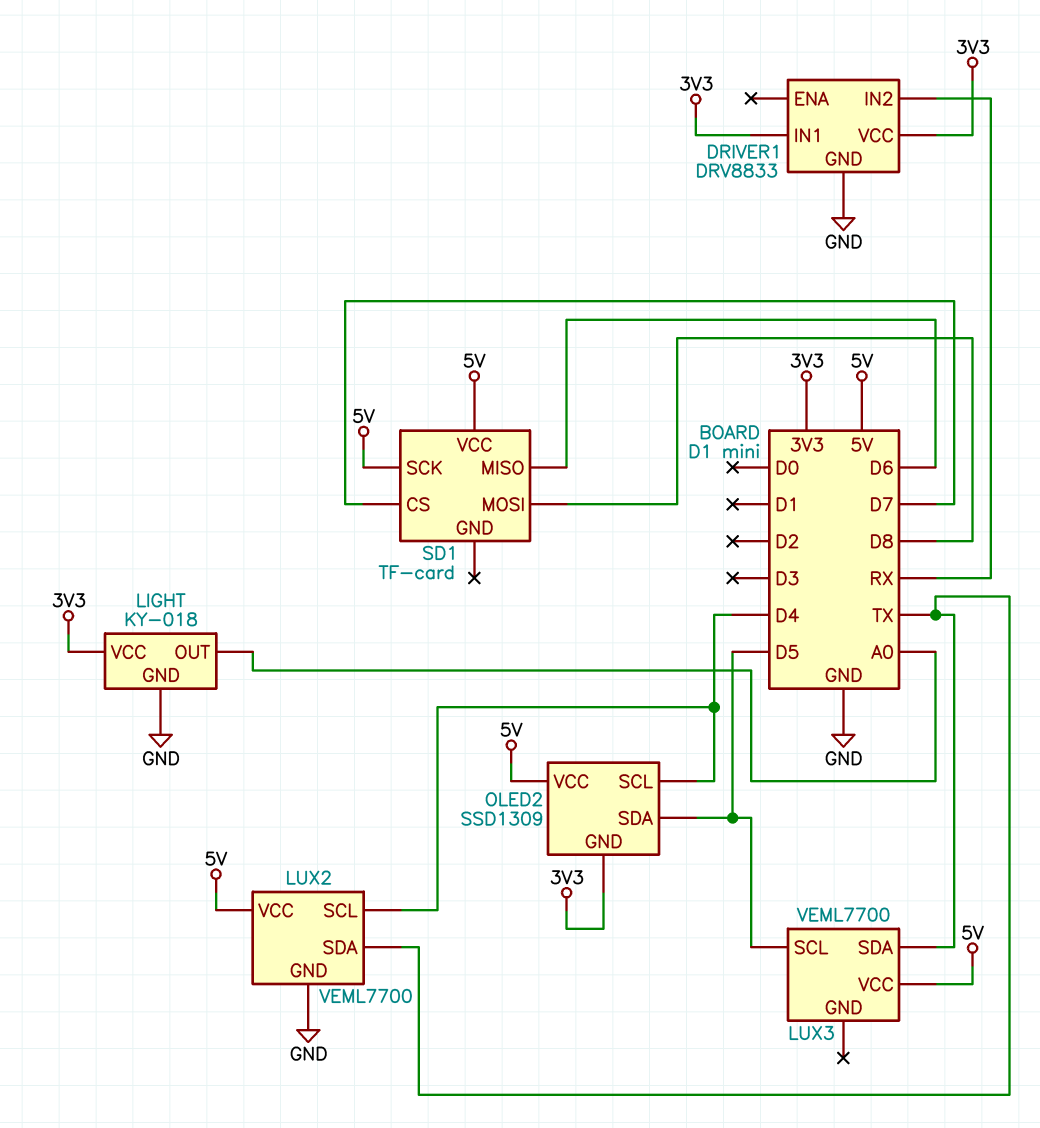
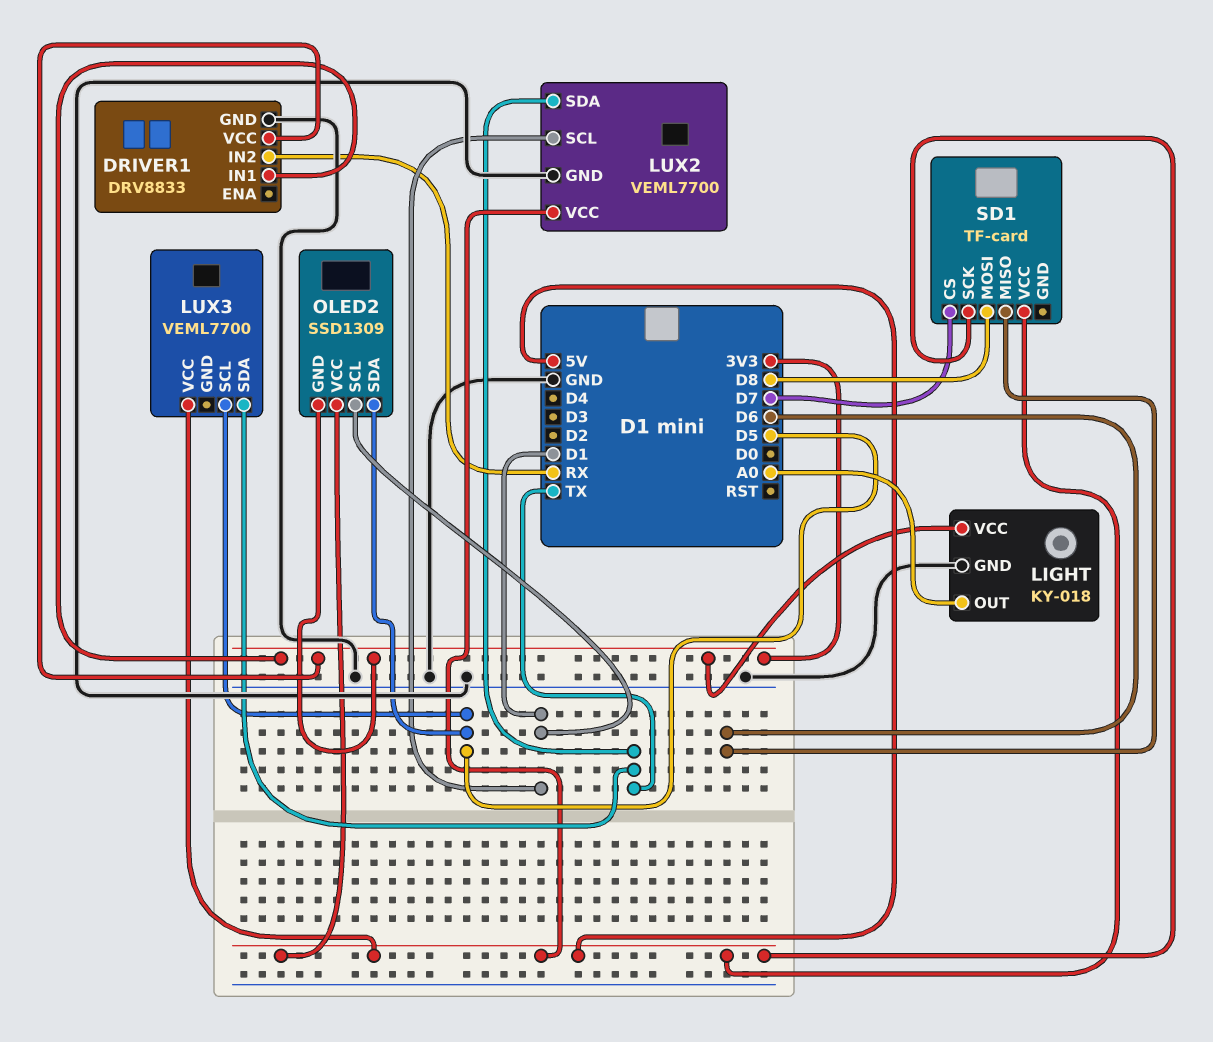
LUX2 pin SCL: D4 -> D1
OLED2 pin SCL: D4 -> D1

